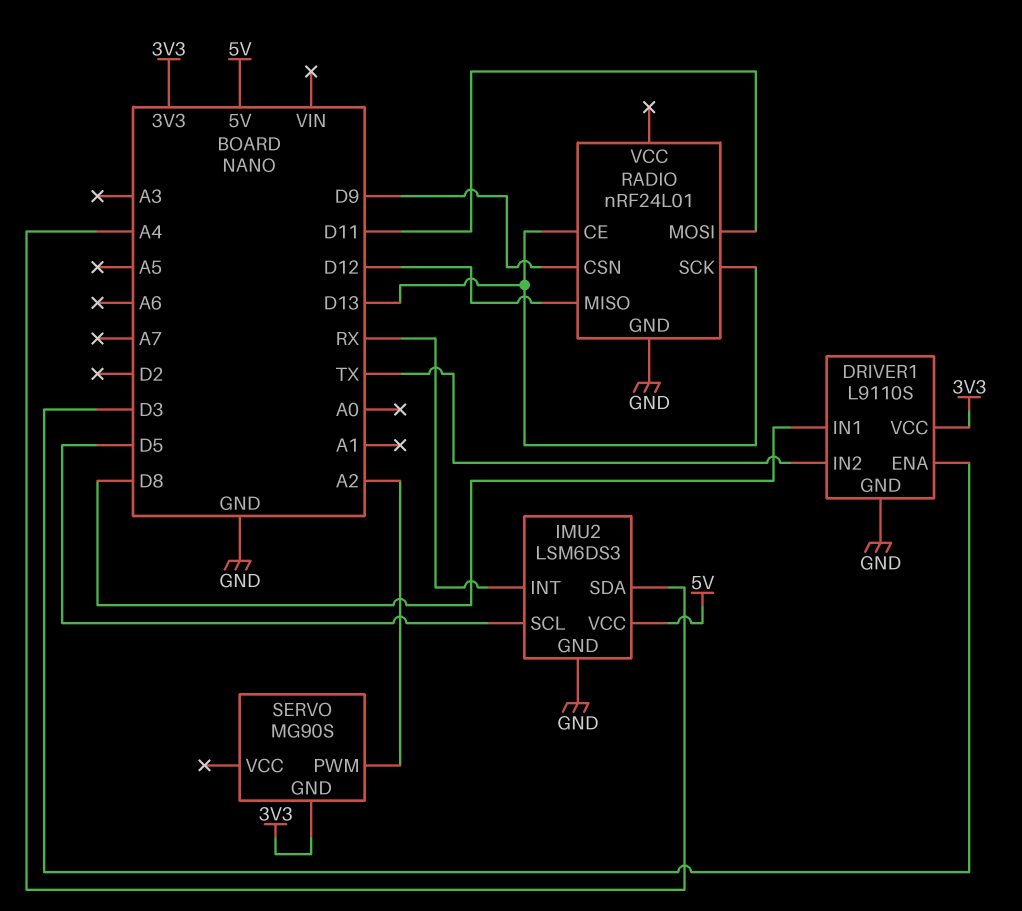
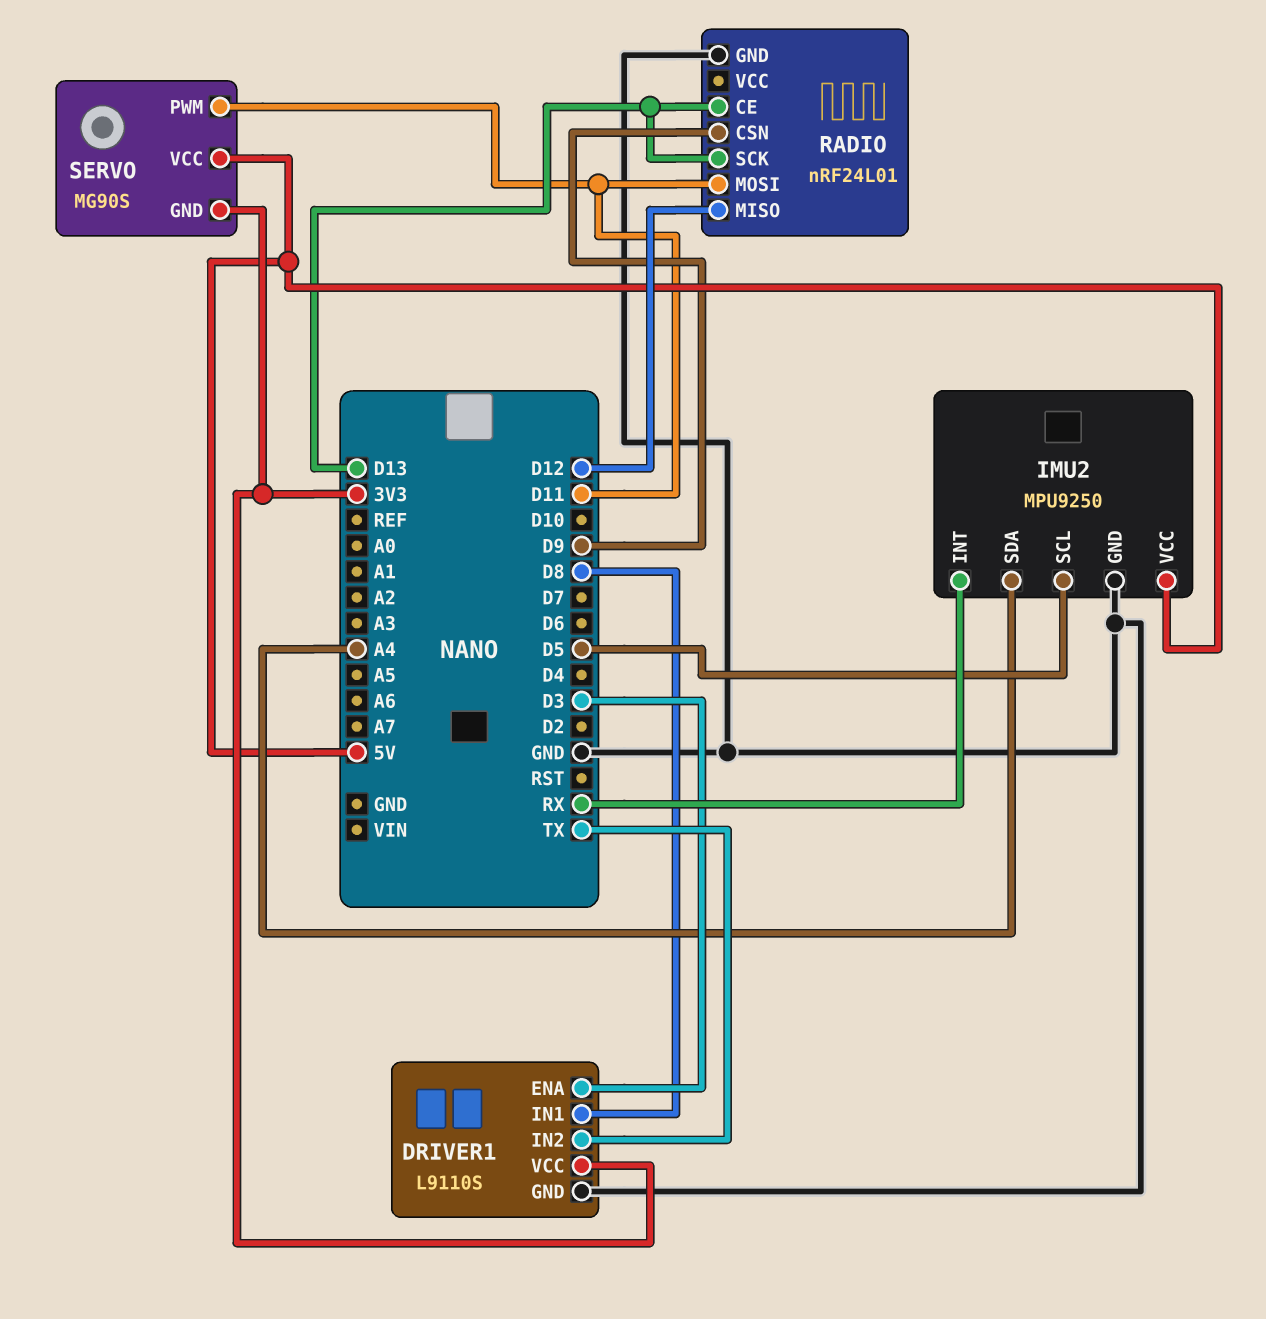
IMU2: LSM6DS3 -> MPU9250
SERVO pin PWM: A2 -> D11
SERVO pin VCC: none -> 5V

